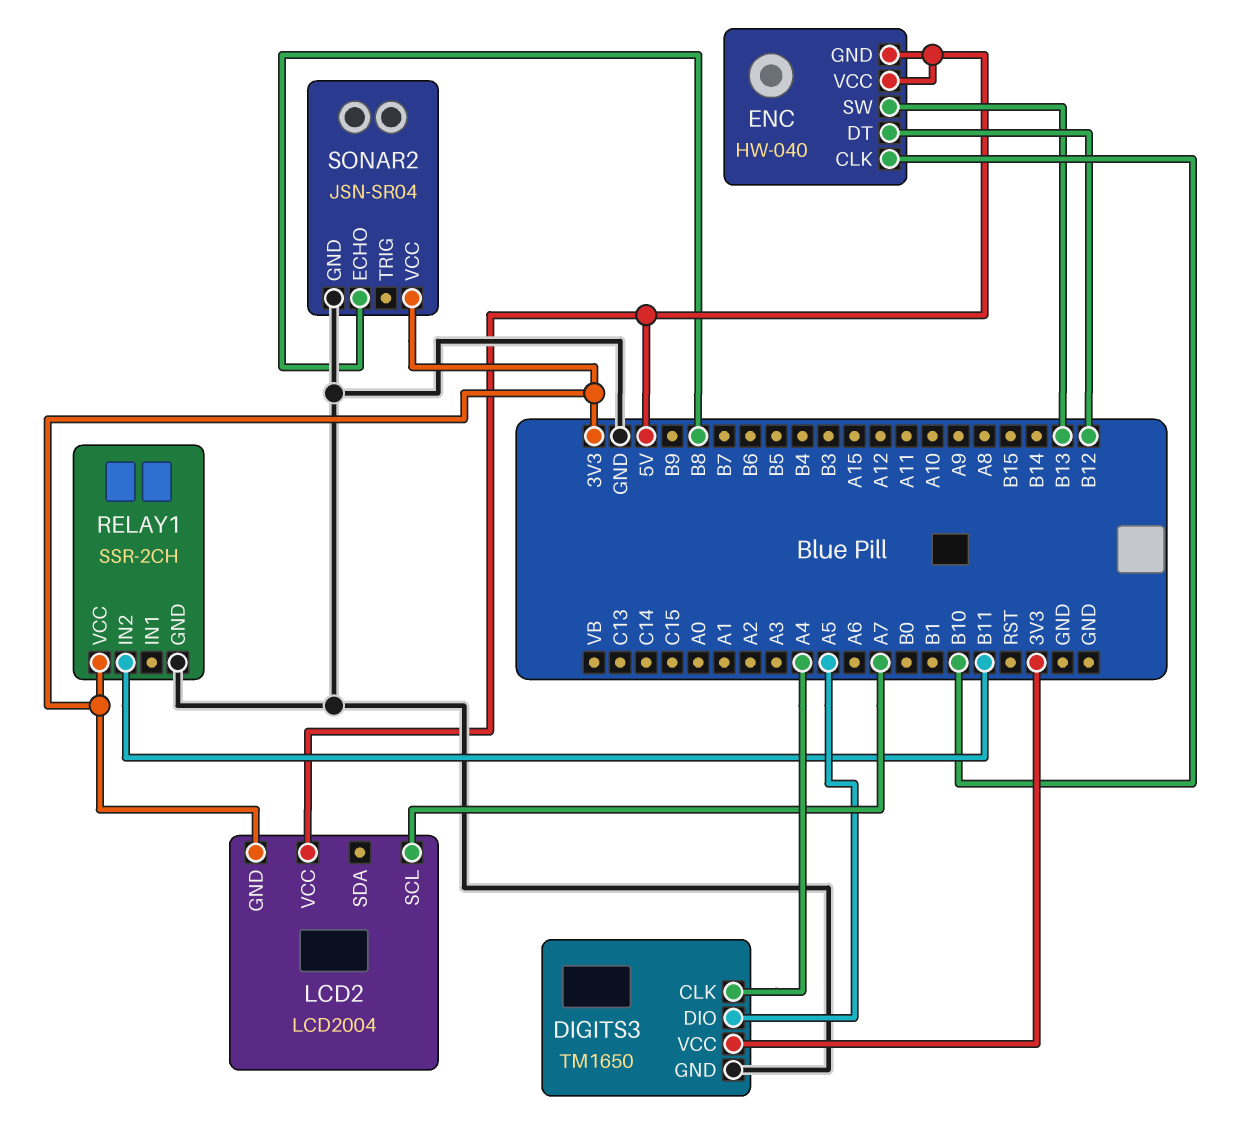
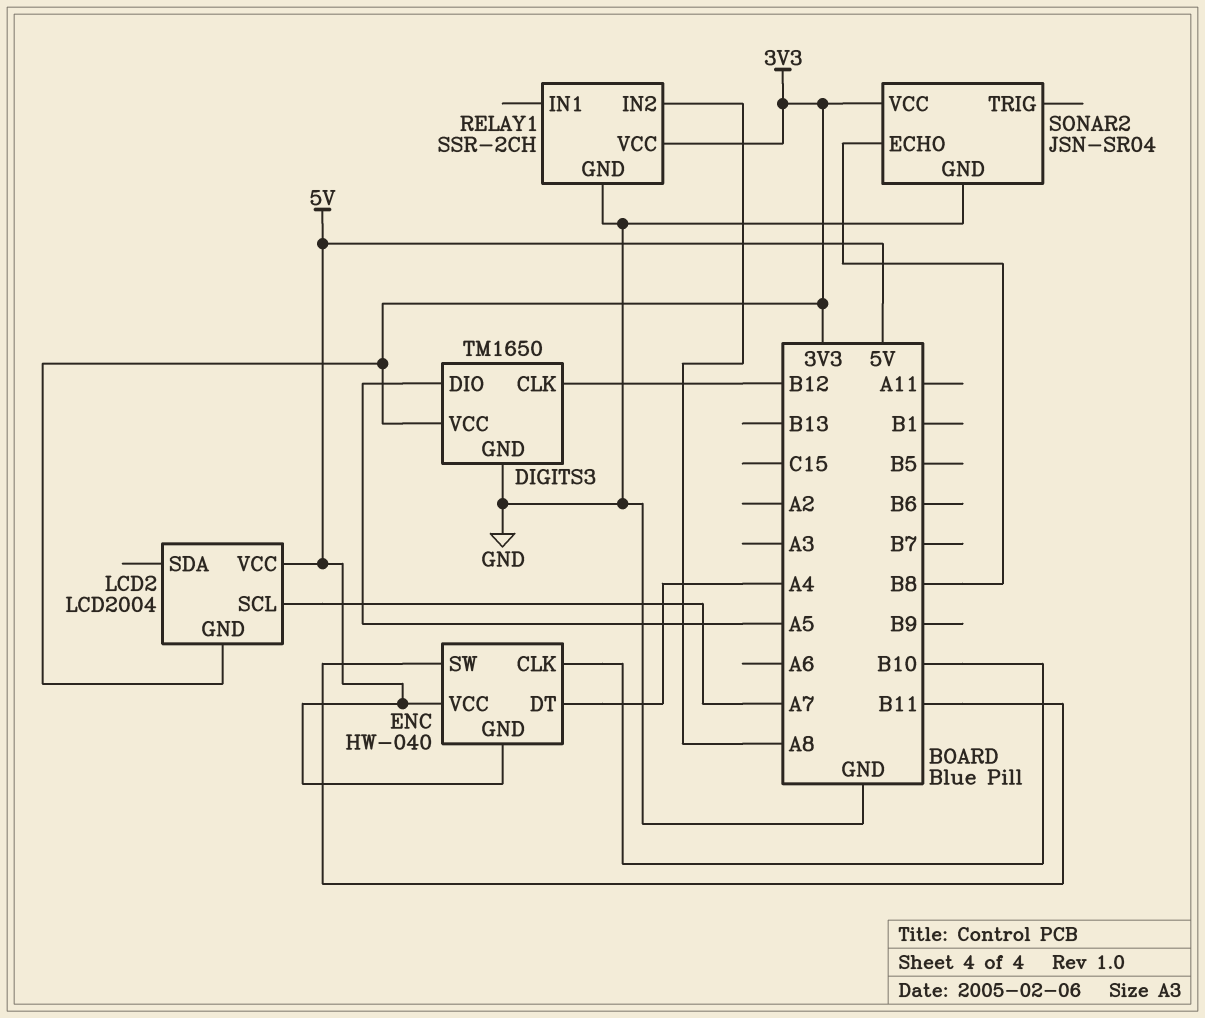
DIGITS3 pin CLK: A4 -> B12
ENC pin DT: B12 -> A4
ENC pin SW: B13 -> B11
RELAY1 pin IN2: B11 -> A8

